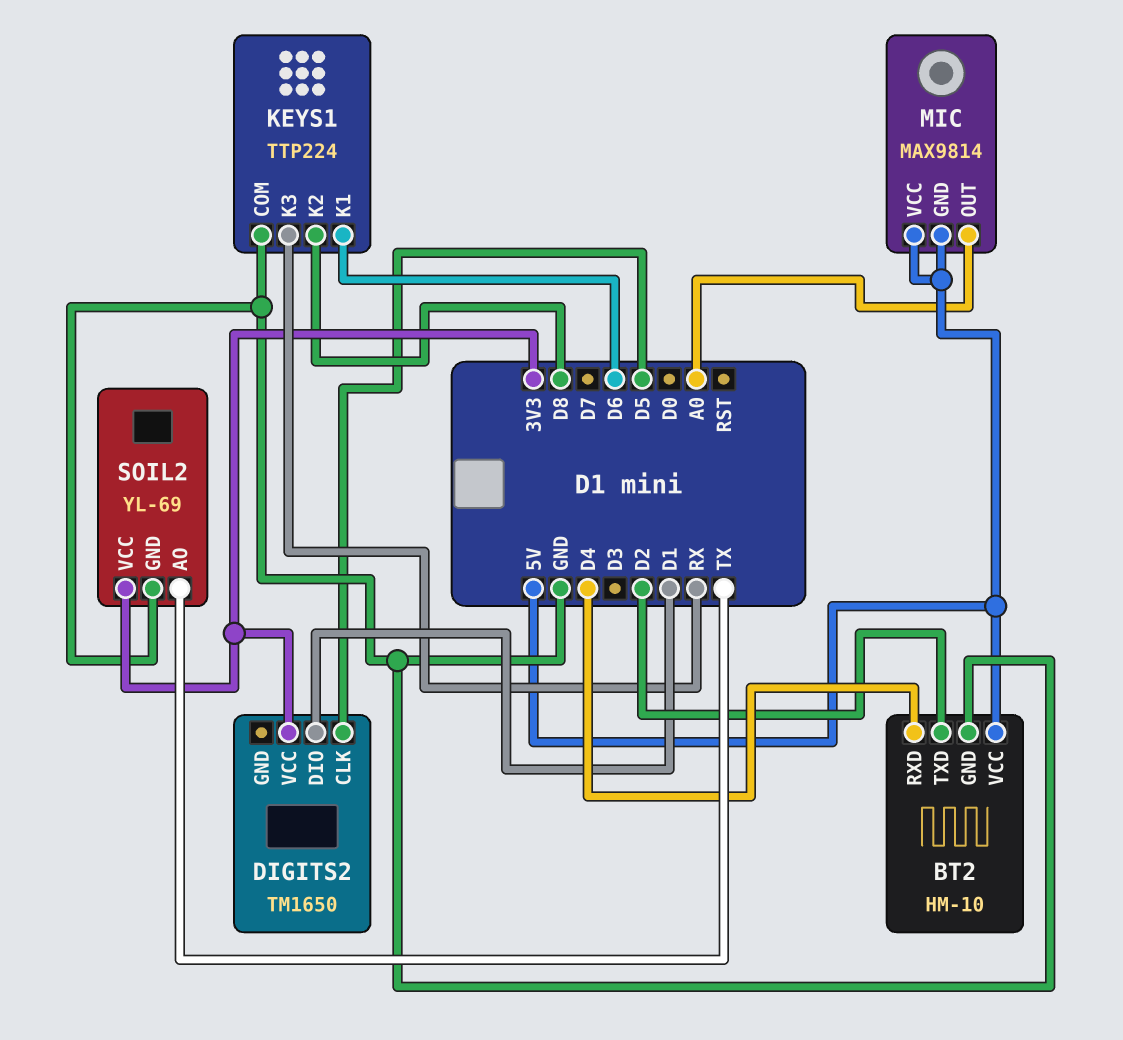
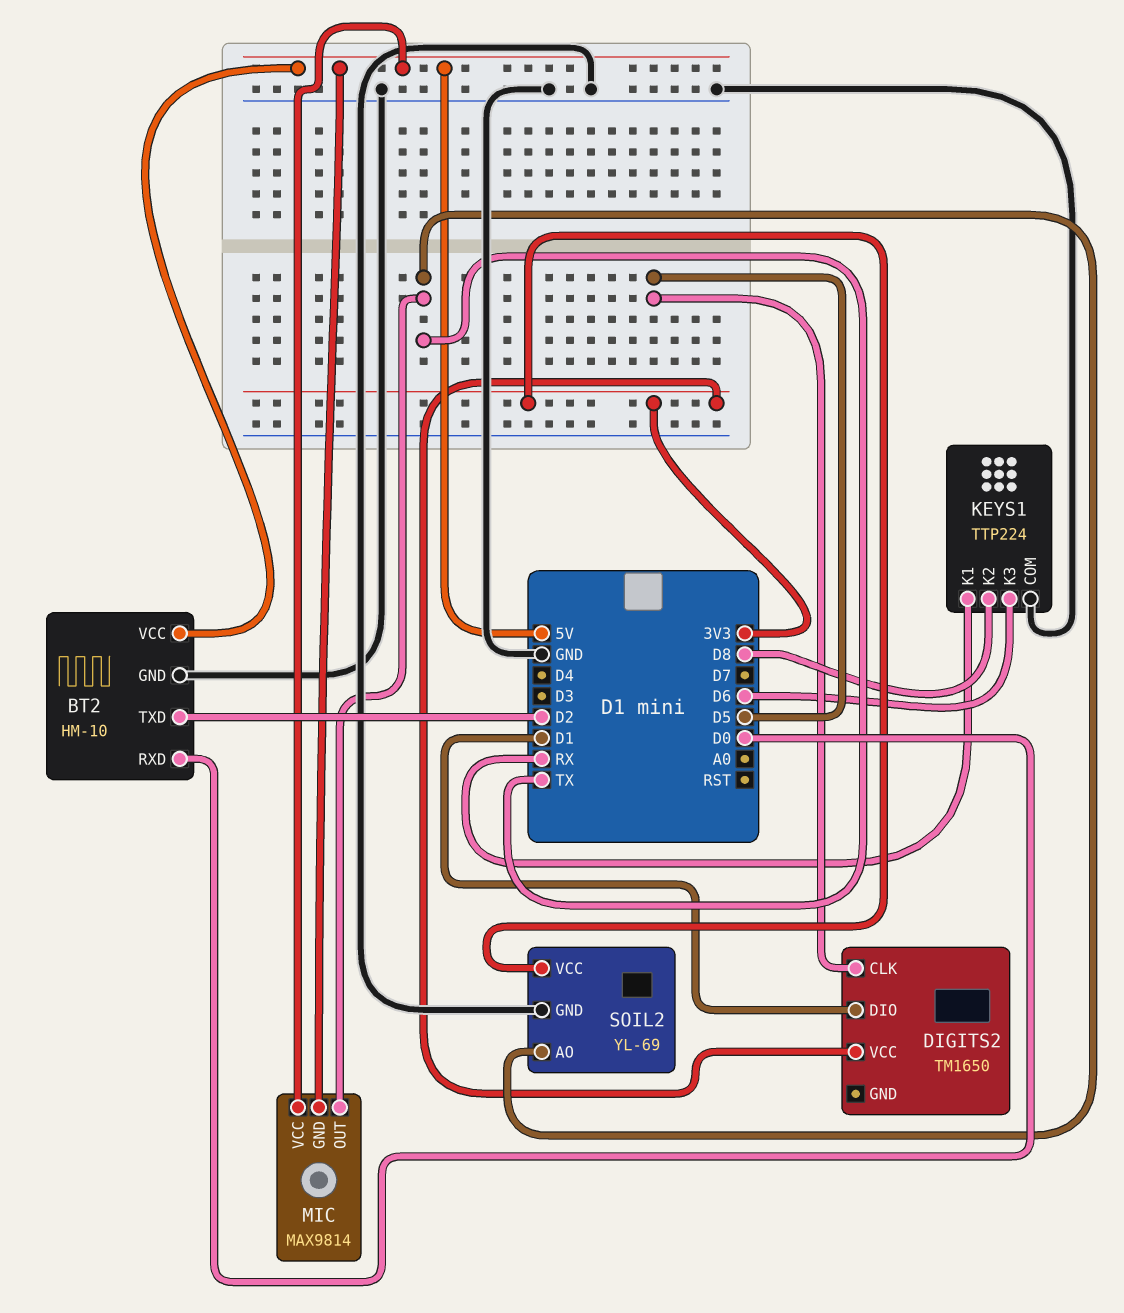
BT2 pin RXD: D4 -> D0
KEYS1 pin K1: D6 -> RX
KEYS1 pin K3: RX -> D6
MIC pin OUT: A0 -> TX

